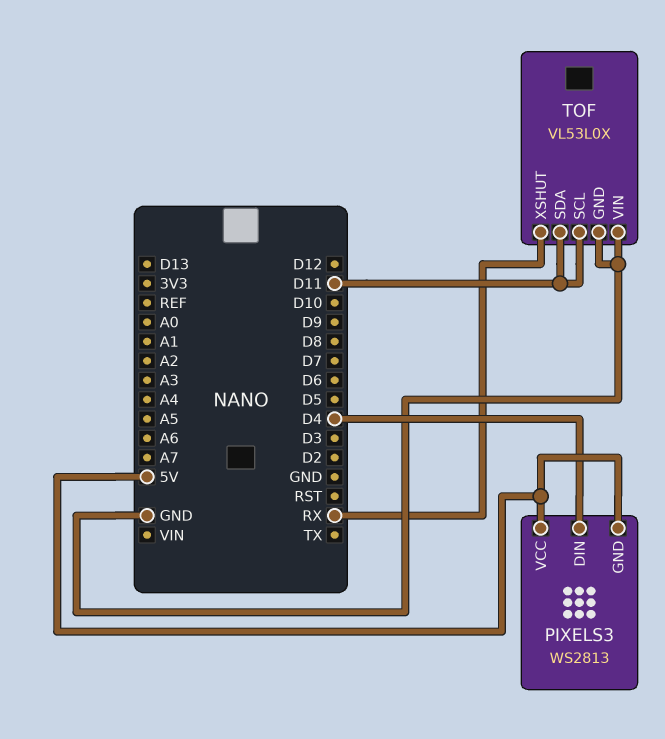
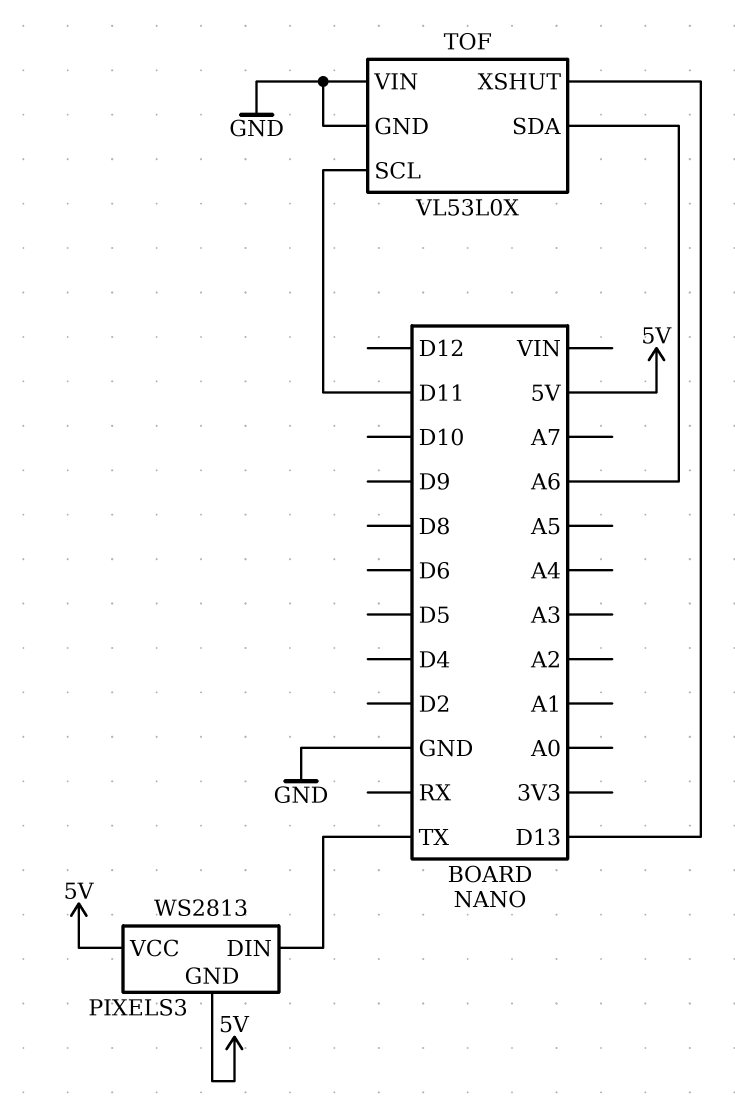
PIXELS3 pin DIN: D4 -> TX
TOF pin SDA: D11 -> A6
TOF pin XSHUT: RX -> D13

